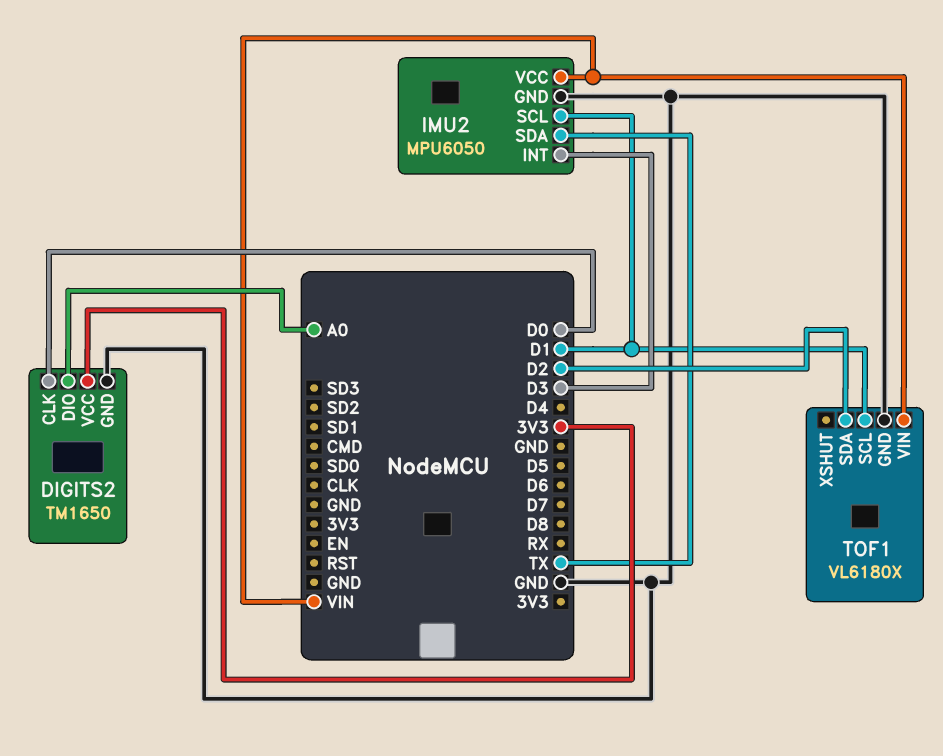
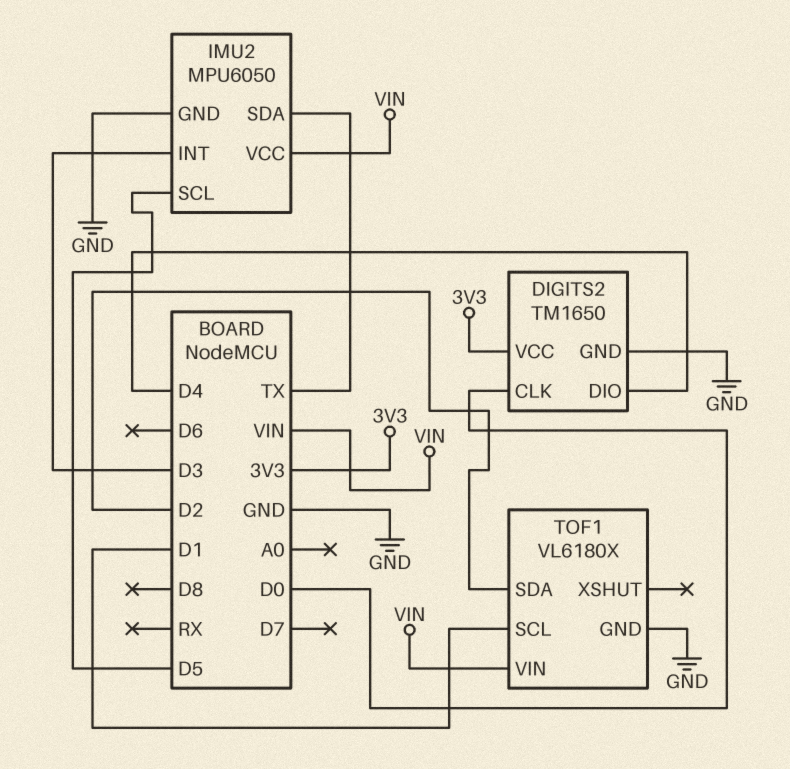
DIGITS2 pin DIO: A0 -> D4
IMU2 pin SCL: D1 -> D5

